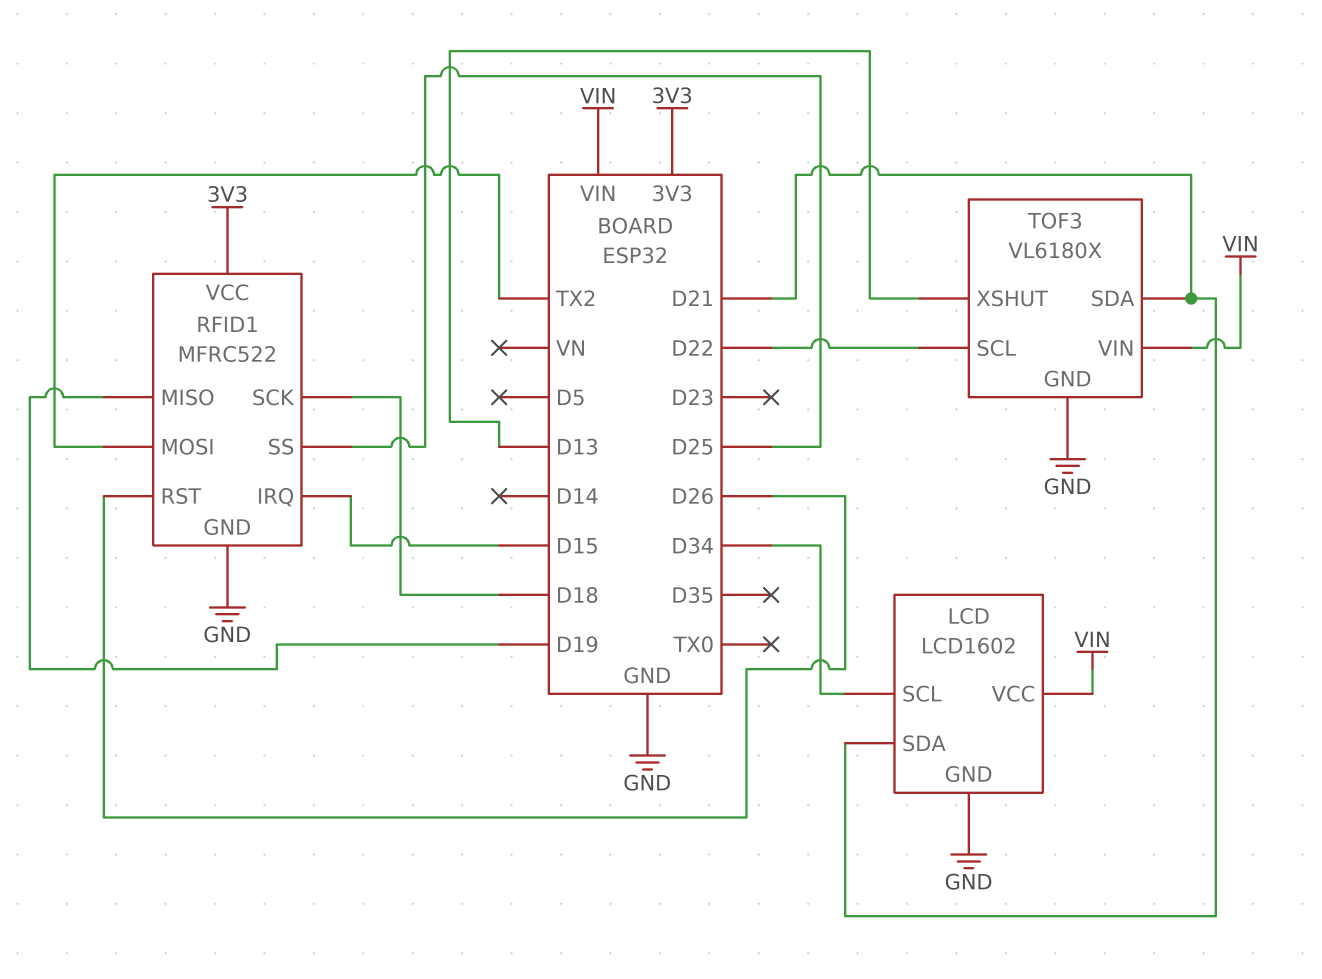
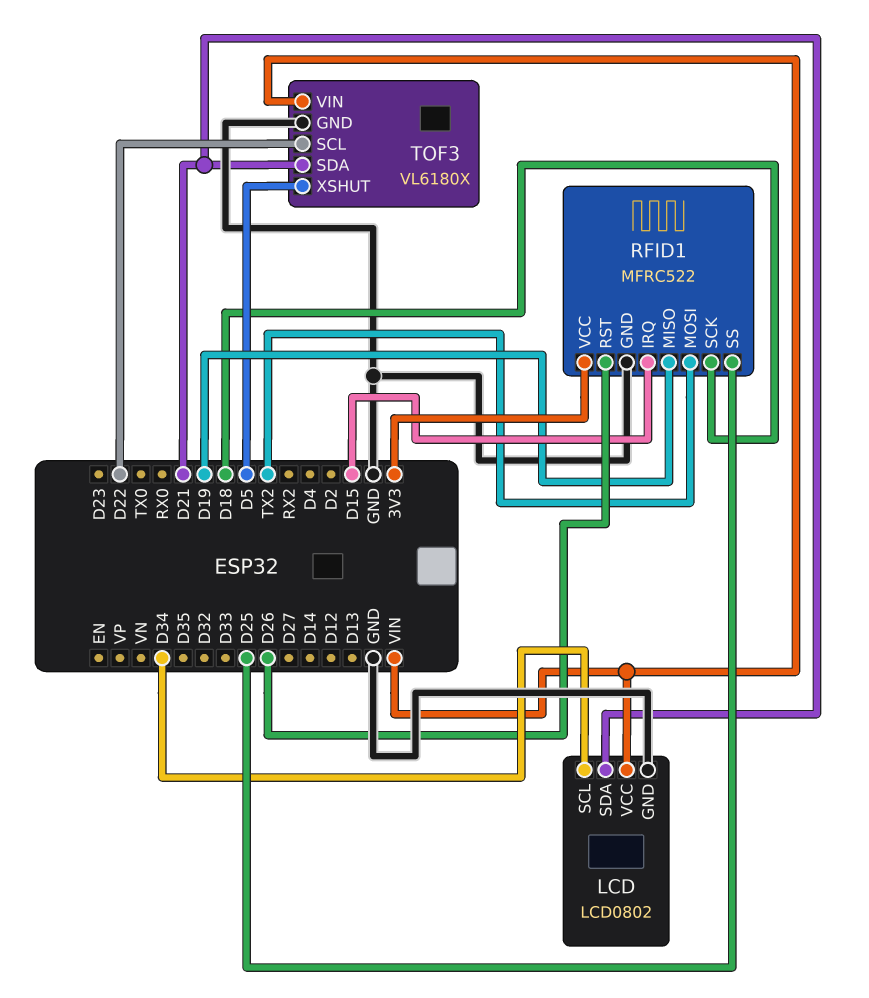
LCD: LCD1602 -> LCD0802
TOF3 pin XSHUT: D13 -> D5

